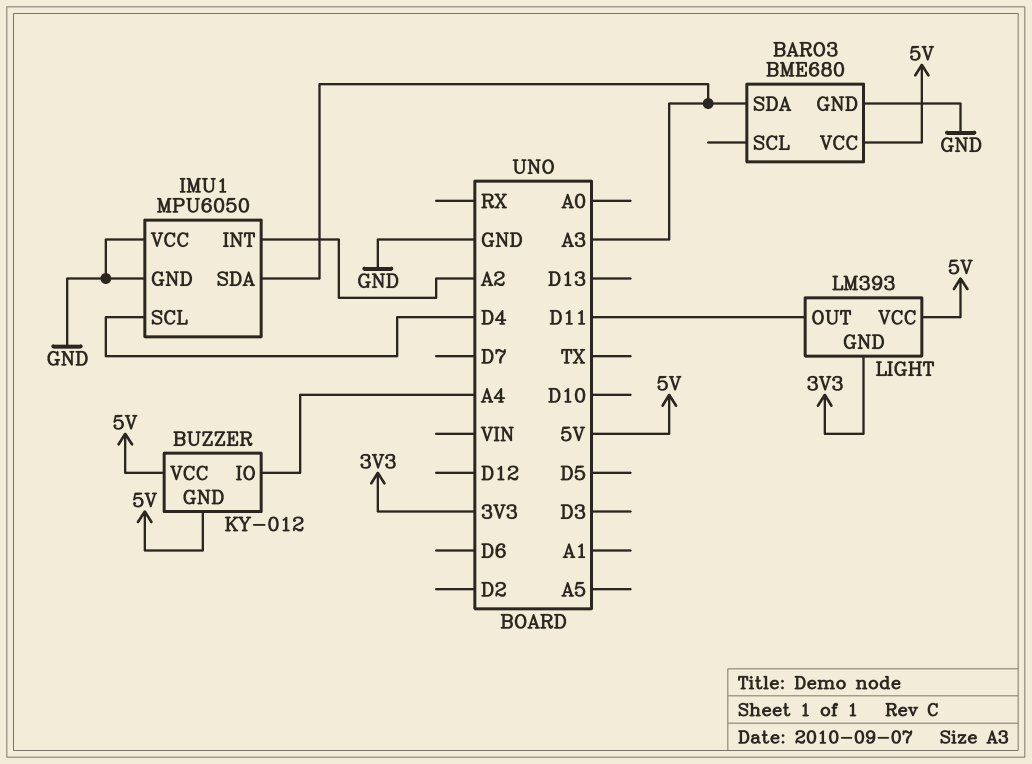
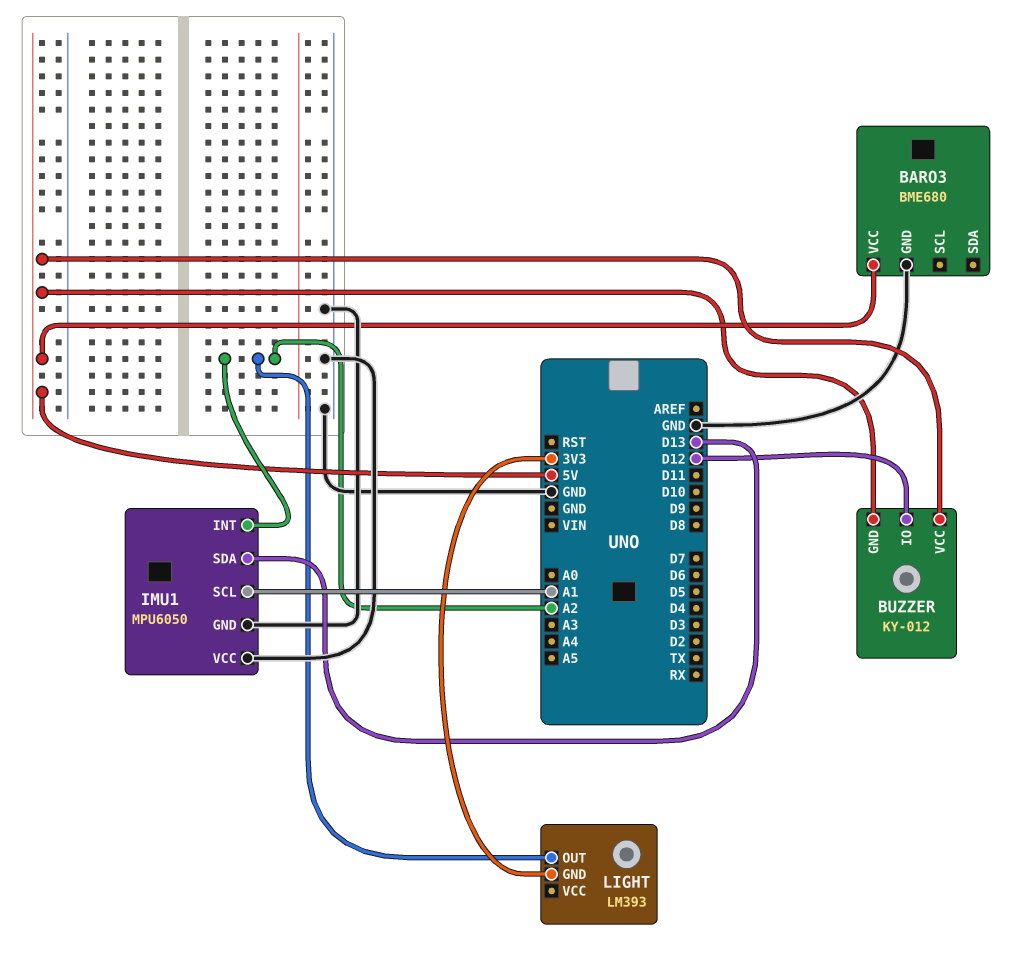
BARO3 pin SDA: A3 -> none
BUZZER pin IO: A4 -> D12
IMU1 pin SCL: D4 -> A1
IMU1 pin SDA: A3 -> D13
LIGHT pin OUT: D11 -> A2
LIGHT pin VCC: 5V -> none

